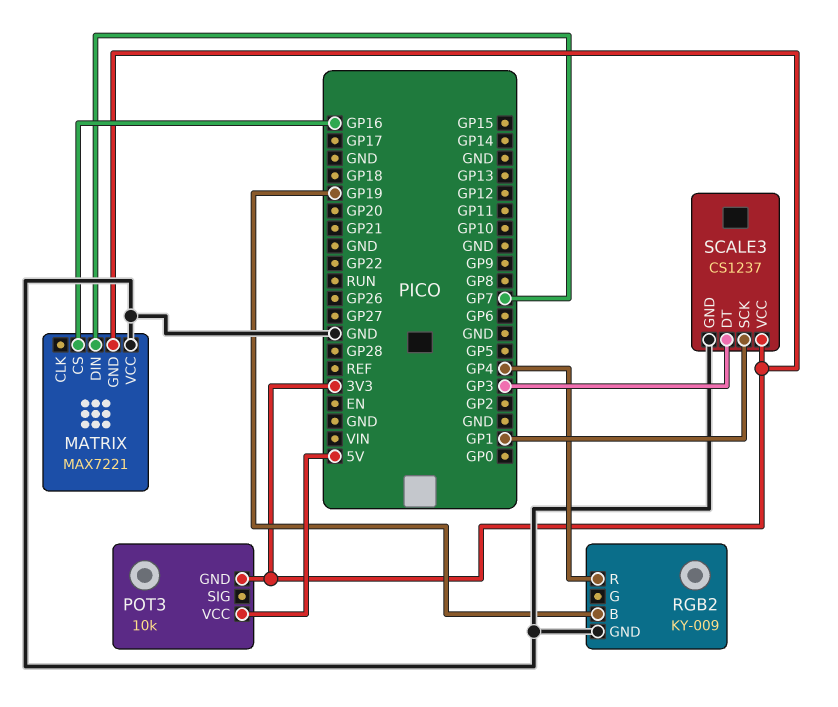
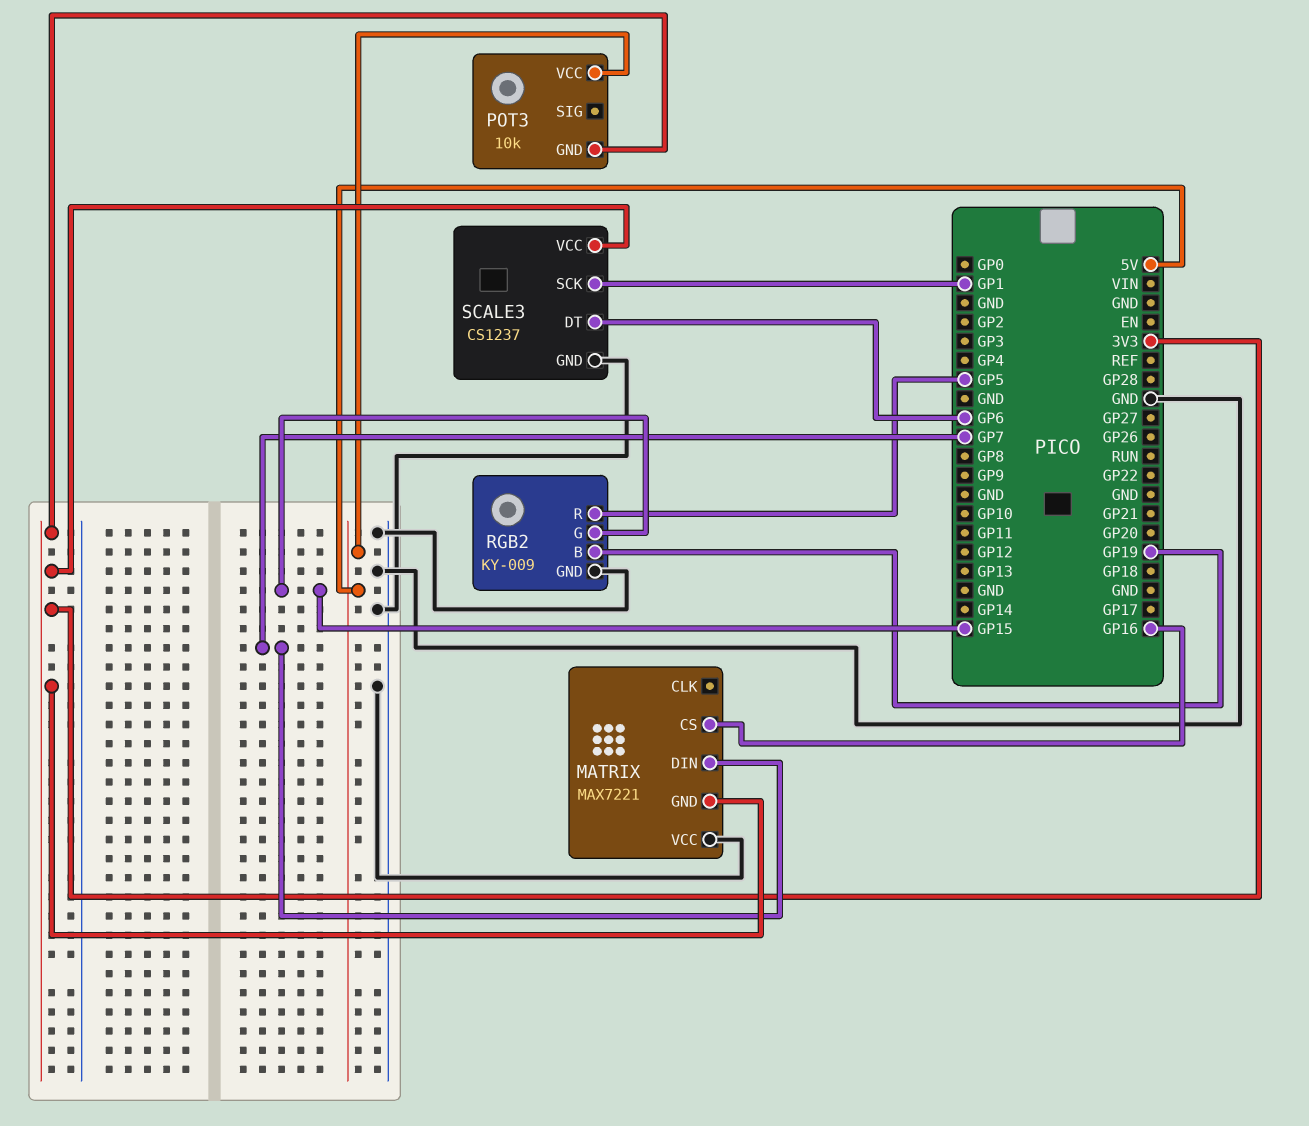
RGB2 pin G: none -> GP15
RGB2 pin R: GP4 -> GP5
SCALE3 pin DT: GP3 -> GP6

